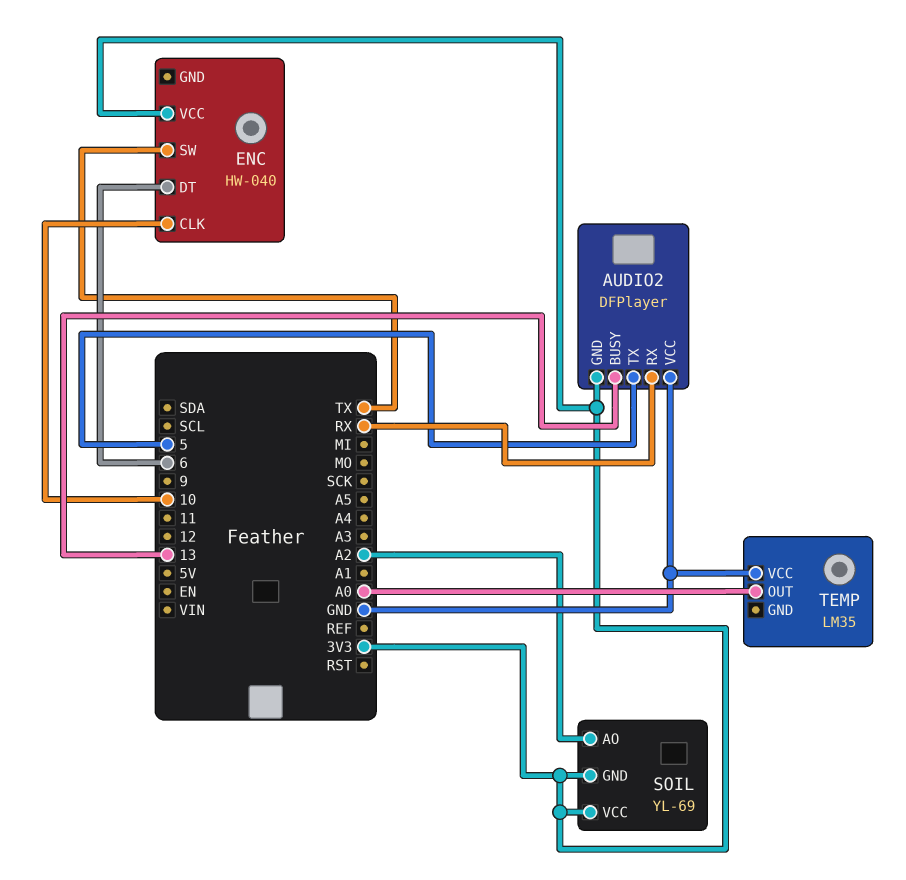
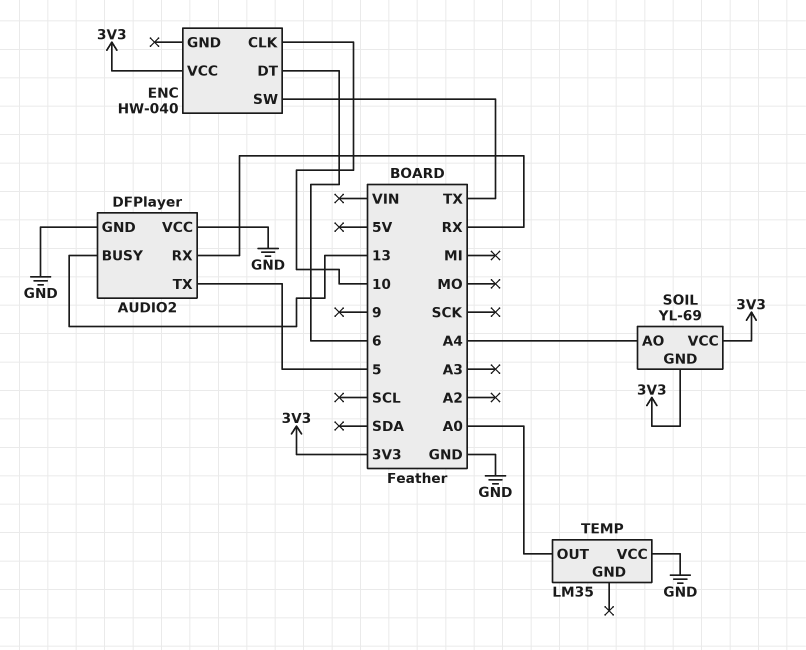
AUDIO2 pin GND: 3V3 -> GND
SOIL pin AO: A2 -> A4

